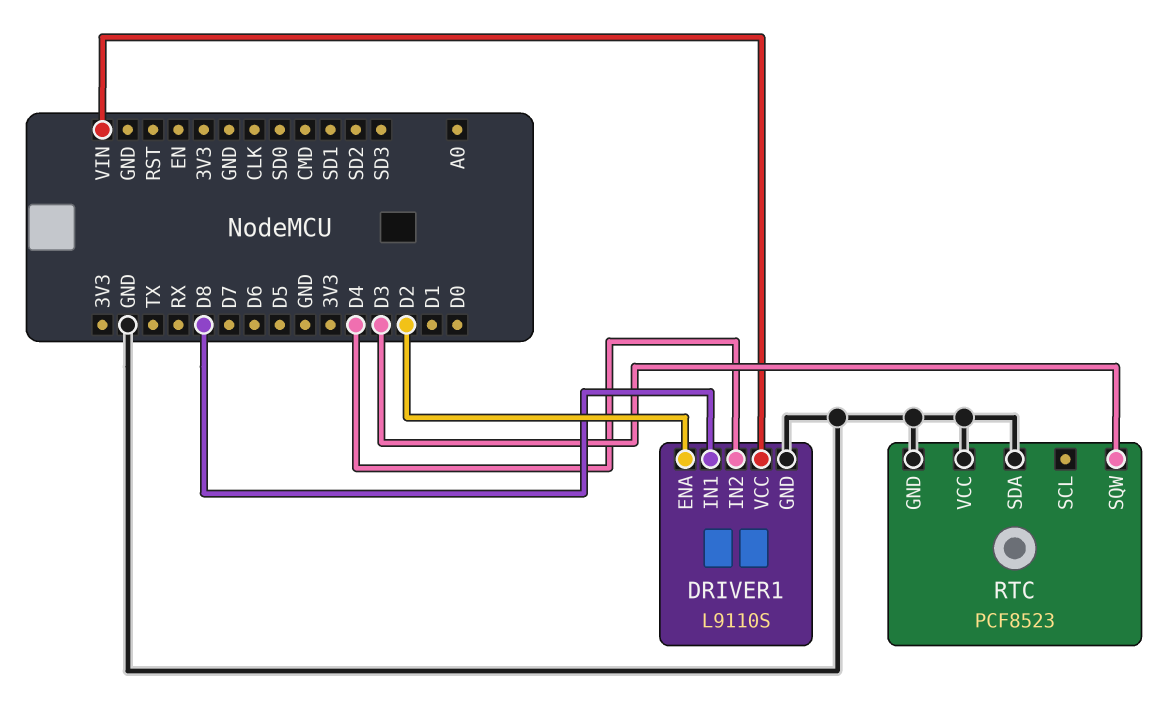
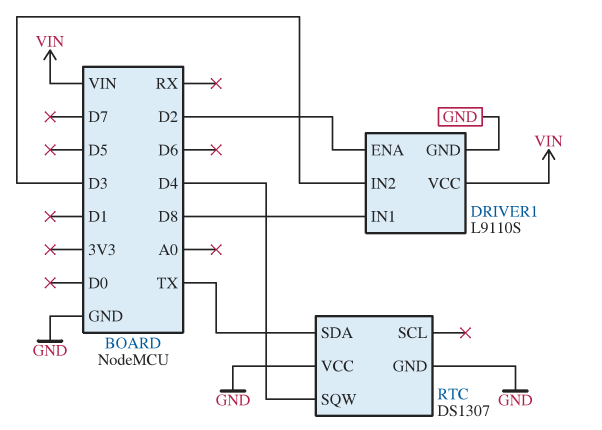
DRIVER1 pin IN2: D4 -> D3
RTC: PCF8523 -> DS1307
RTC pin SDA: GND -> TX
RTC pin SQW: D3 -> D4

